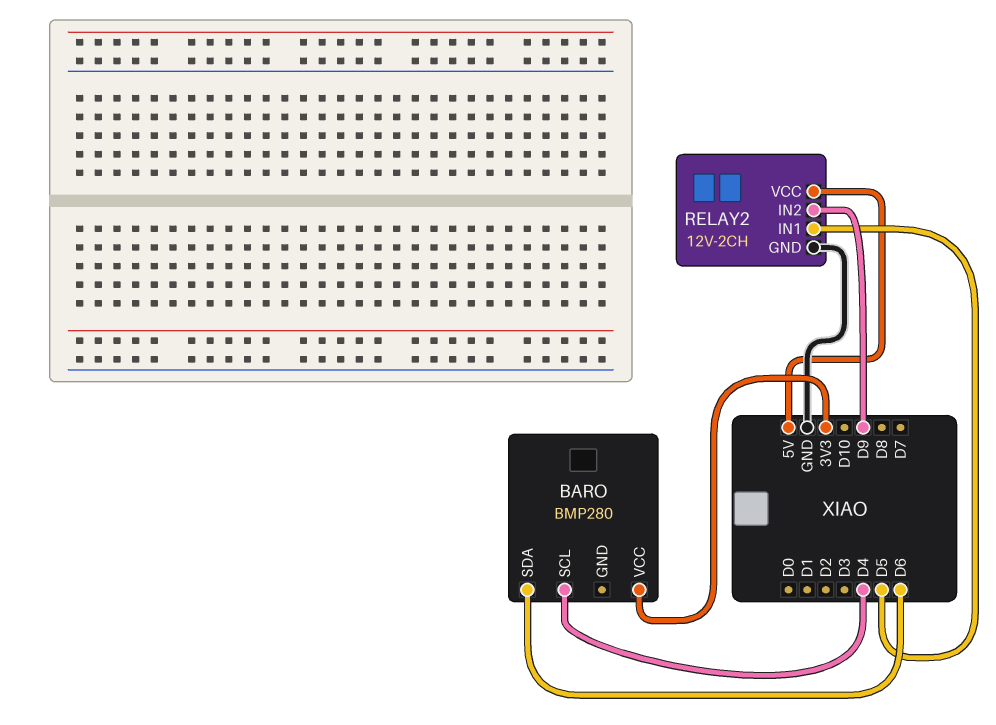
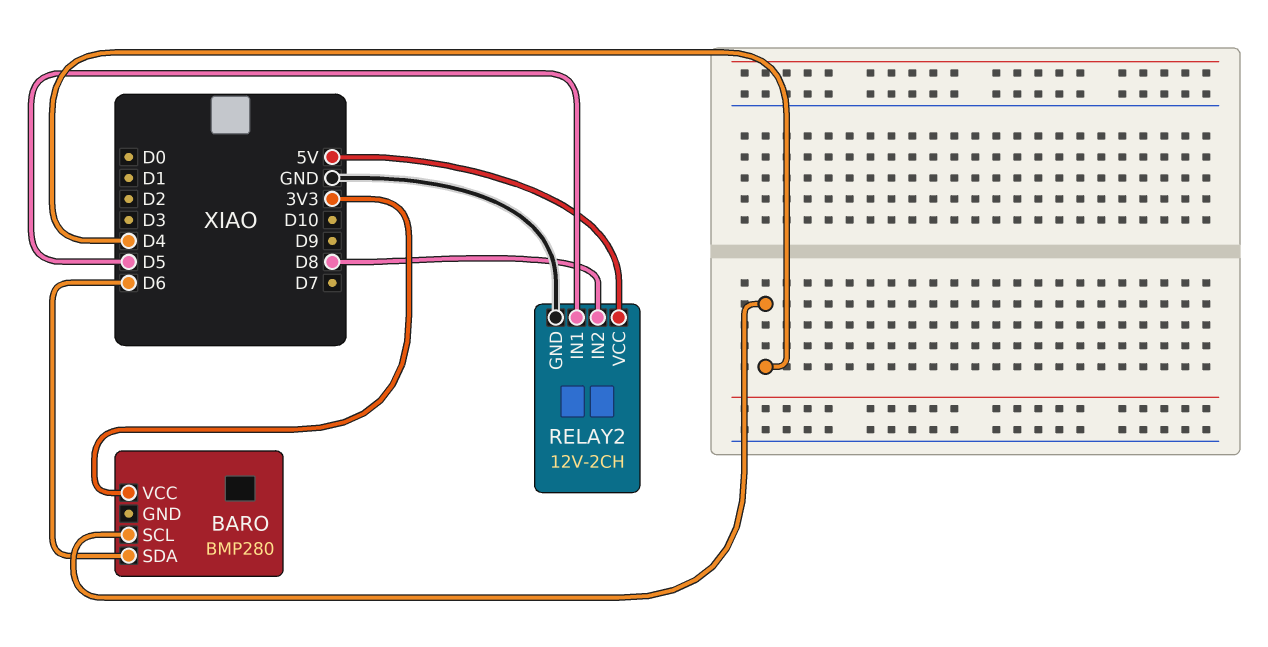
RELAY2 pin IN2: D9 -> D8

